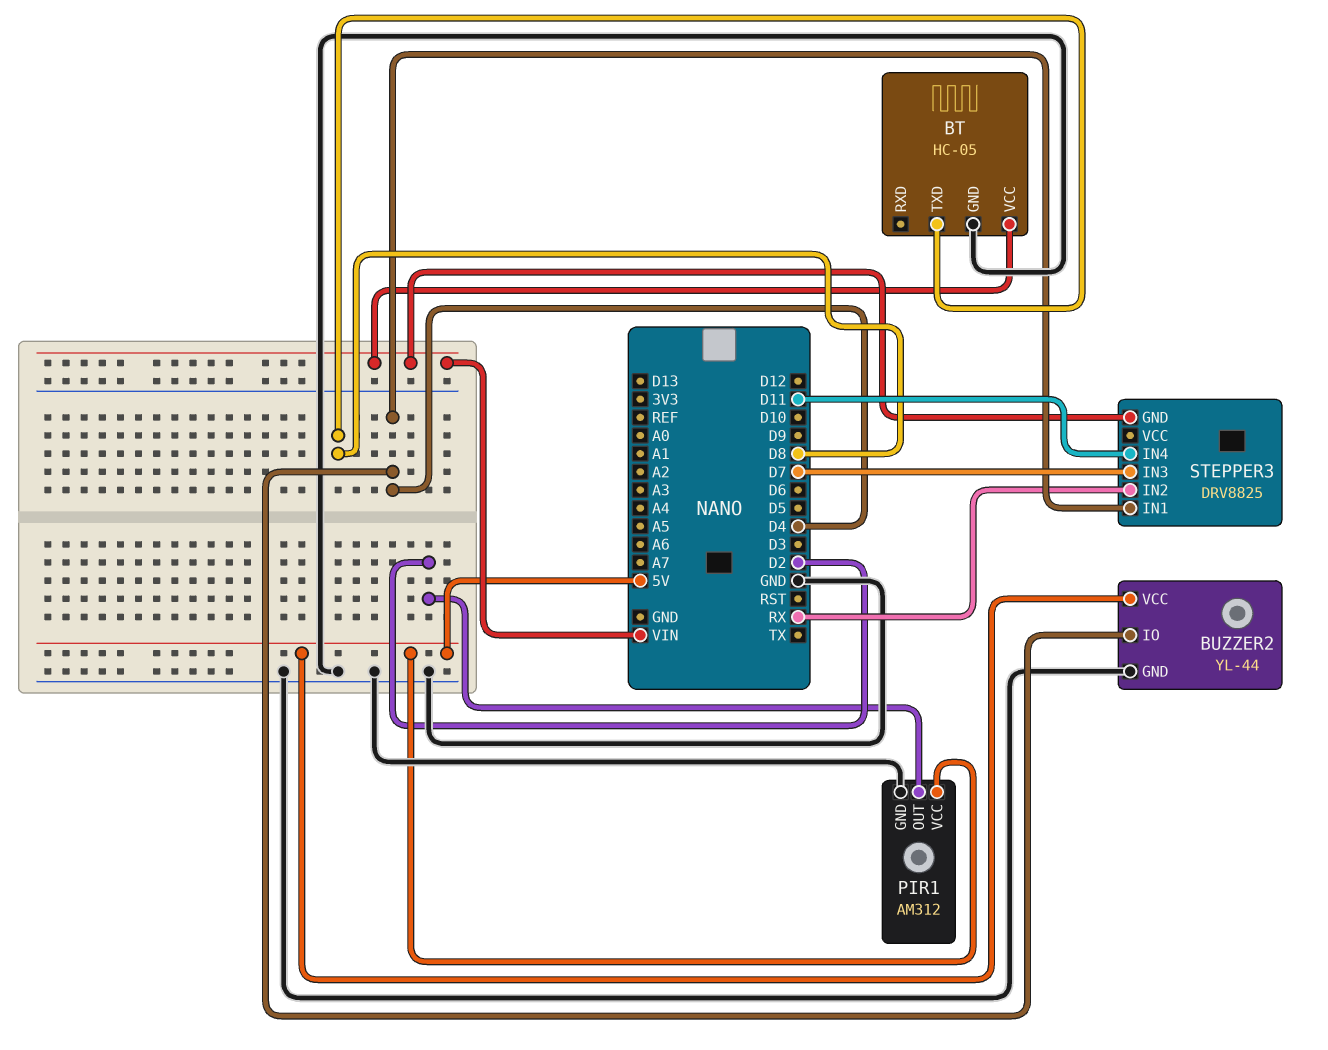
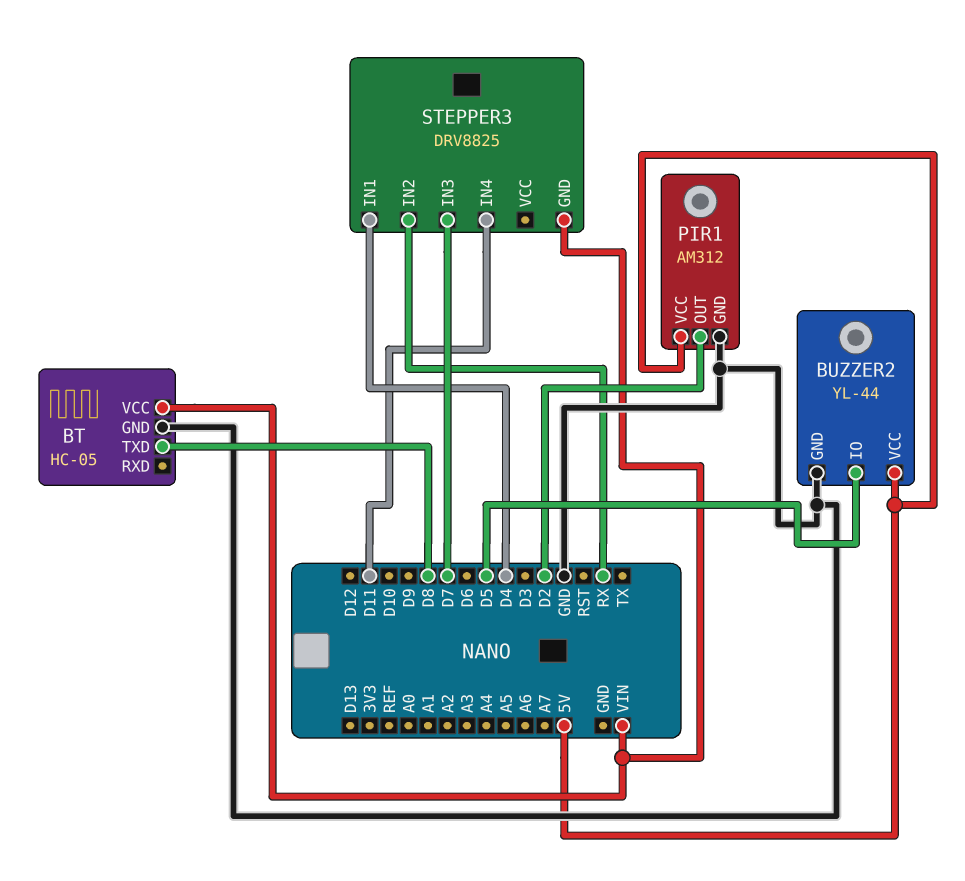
BUZZER2 pin IO: D4 -> D5

